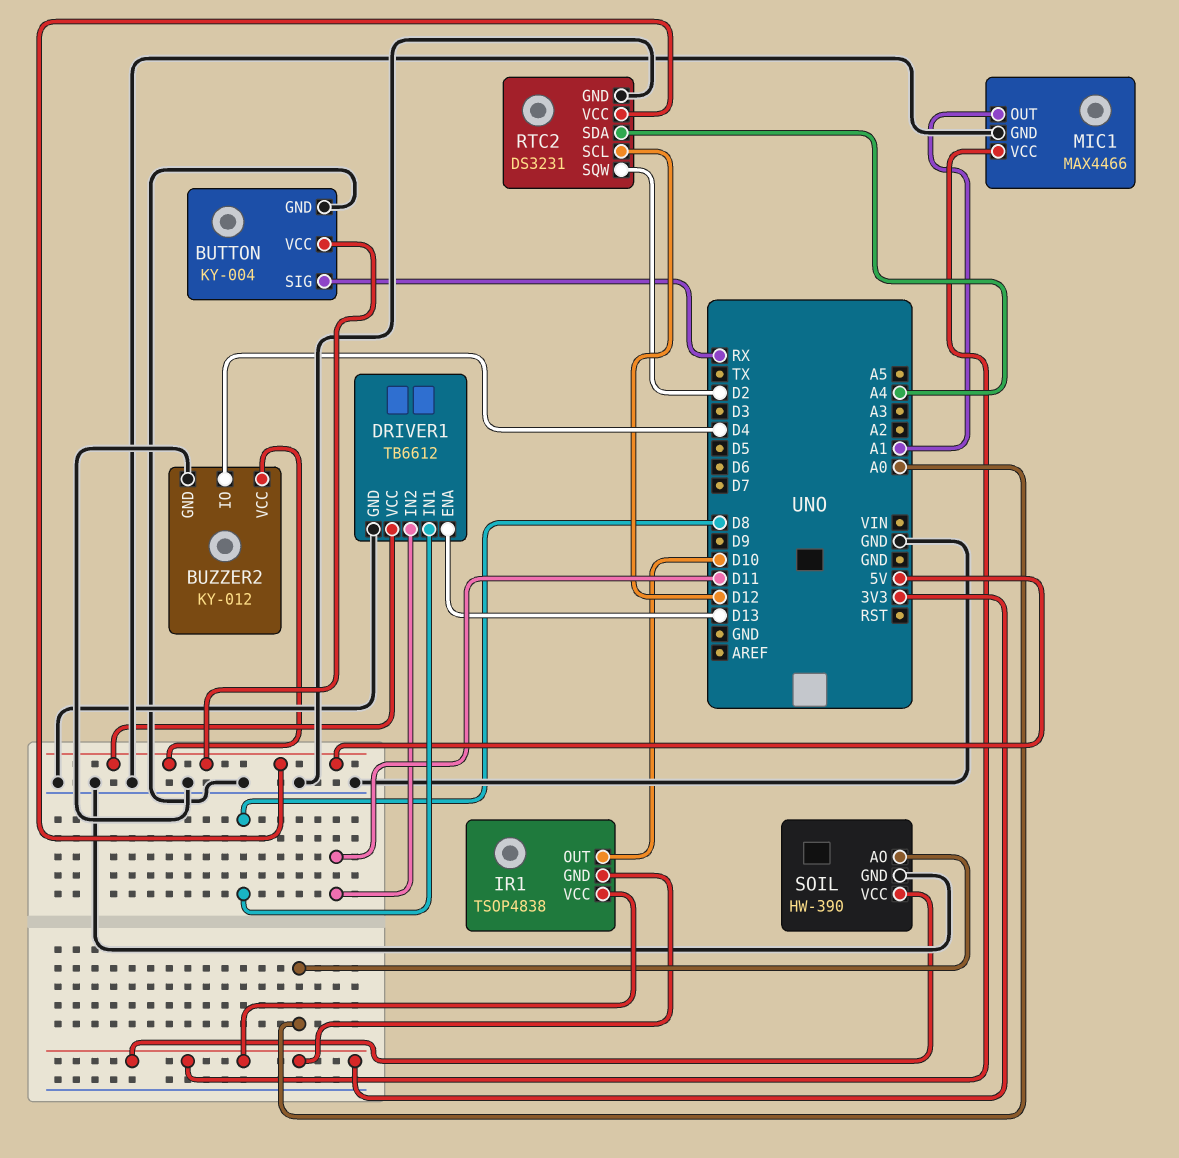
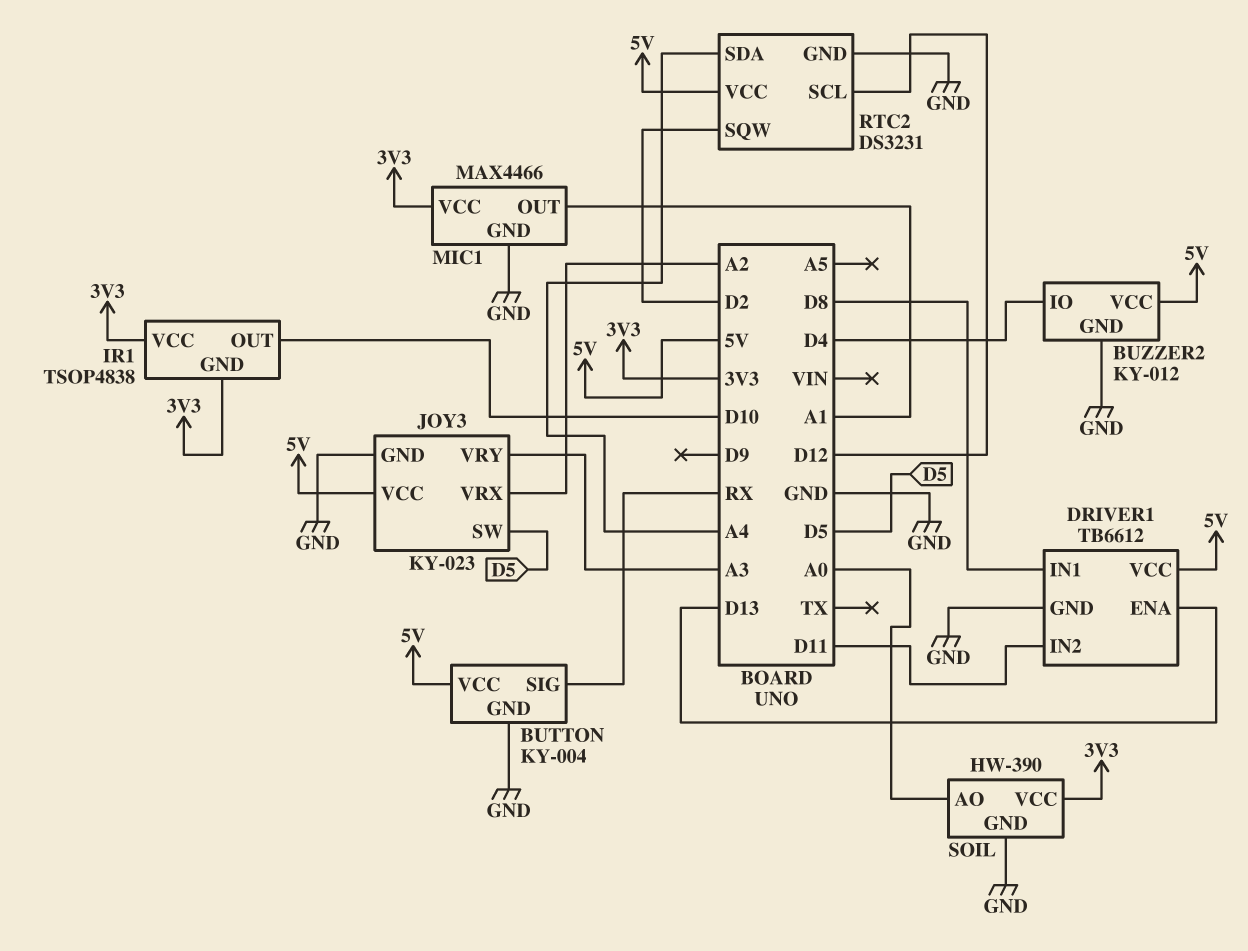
JOY3: none -> KY-023
JOY3 pin GND: none -> GND
JOY3 pin SW: none -> D5
JOY3 pin VCC: none -> 5V
JOY3 pin VRX: none -> A2
JOY3 pin VRY: none -> A3

